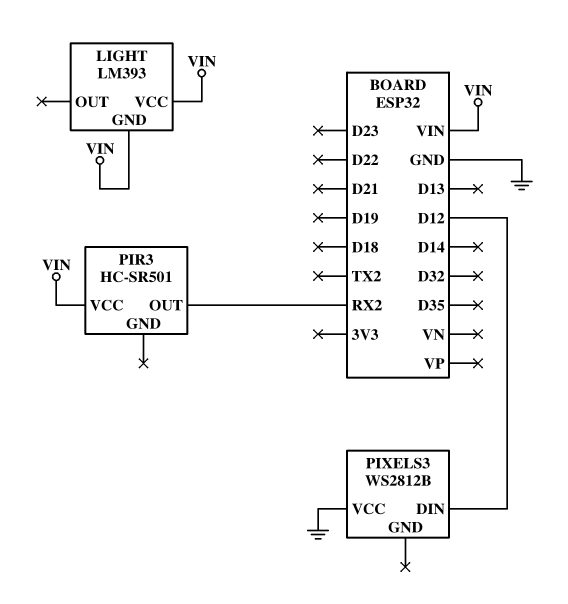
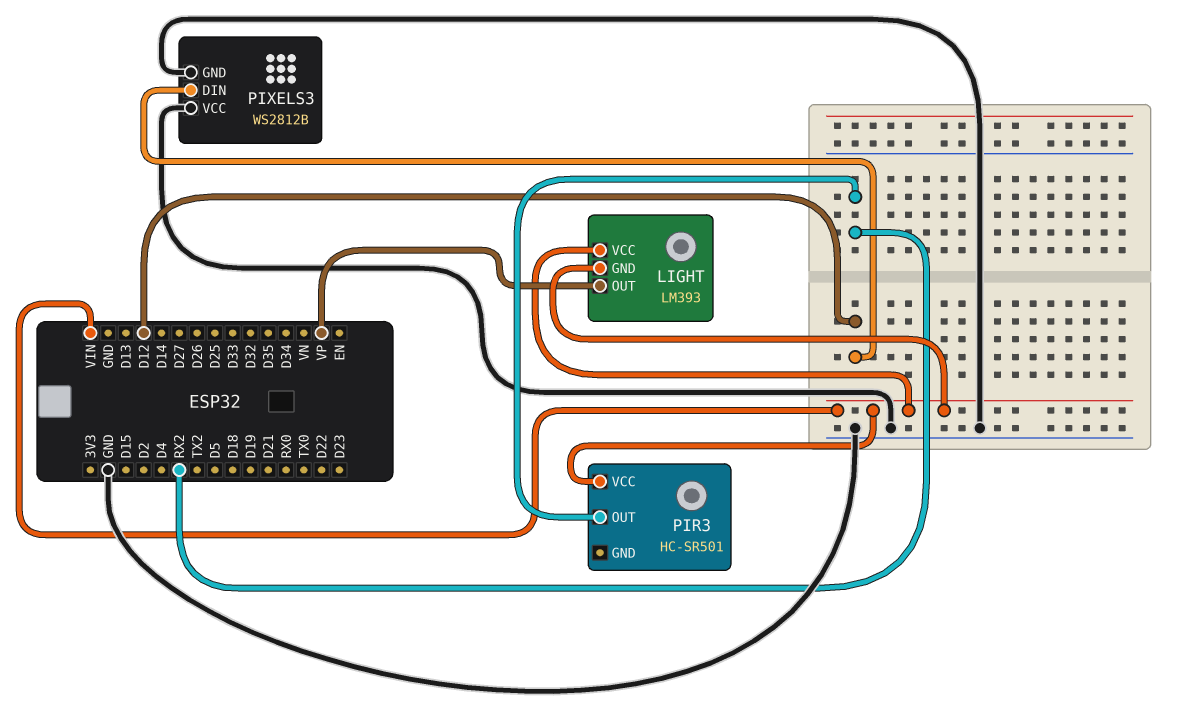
LIGHT pin OUT: none -> VP
PIXELS3 pin GND: none -> GND

